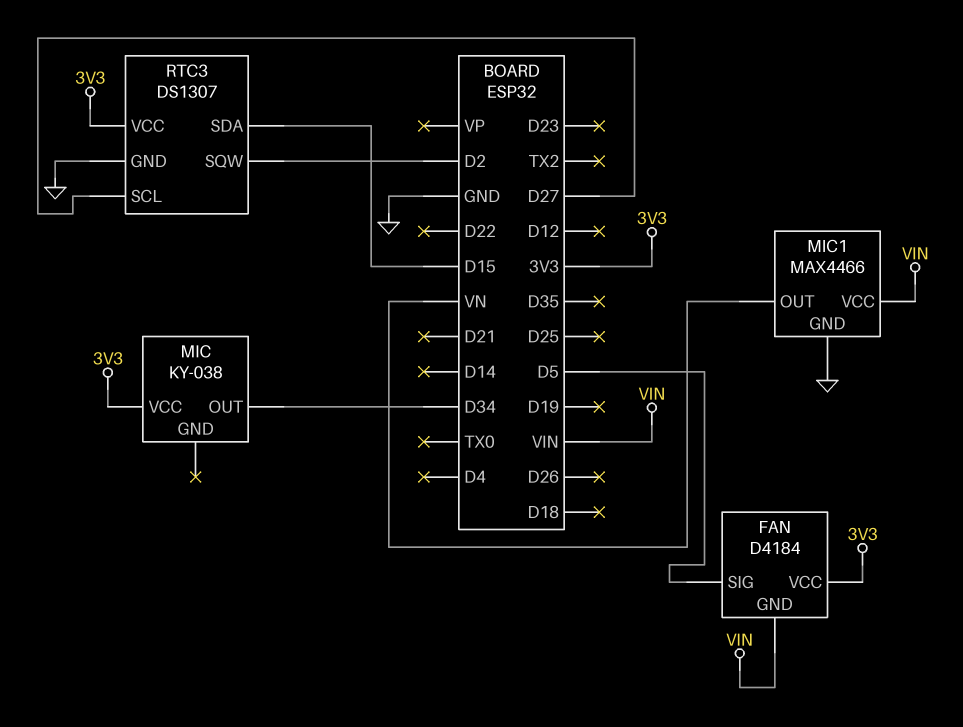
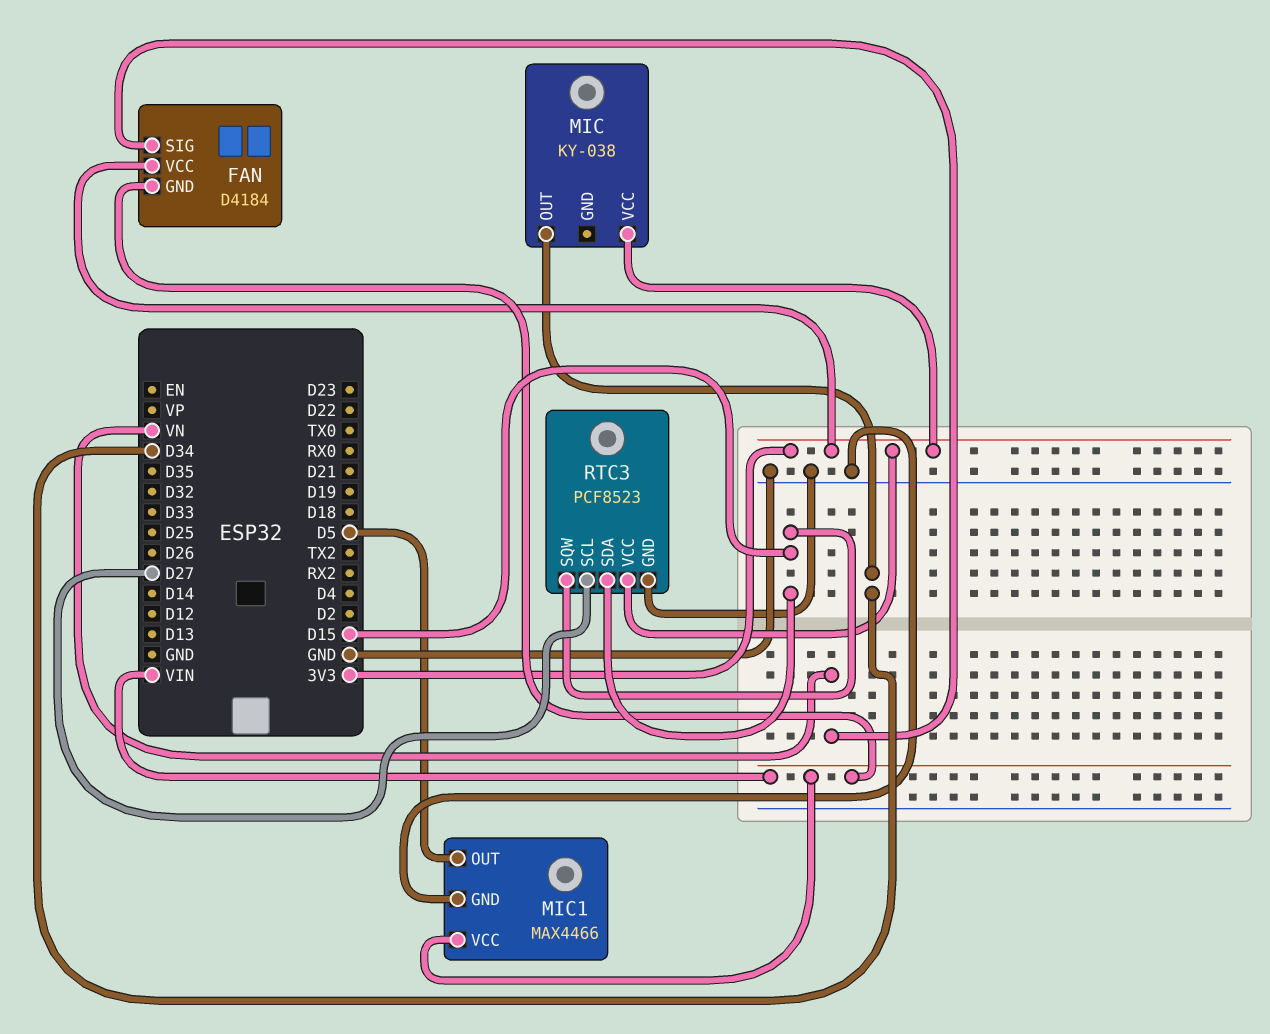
FAN pin SIG: D5 -> VN
MIC1 pin OUT: VN -> D5
RTC3: DS1307 -> PCF8523
RTC3 pin SQW: D2 -> D15

